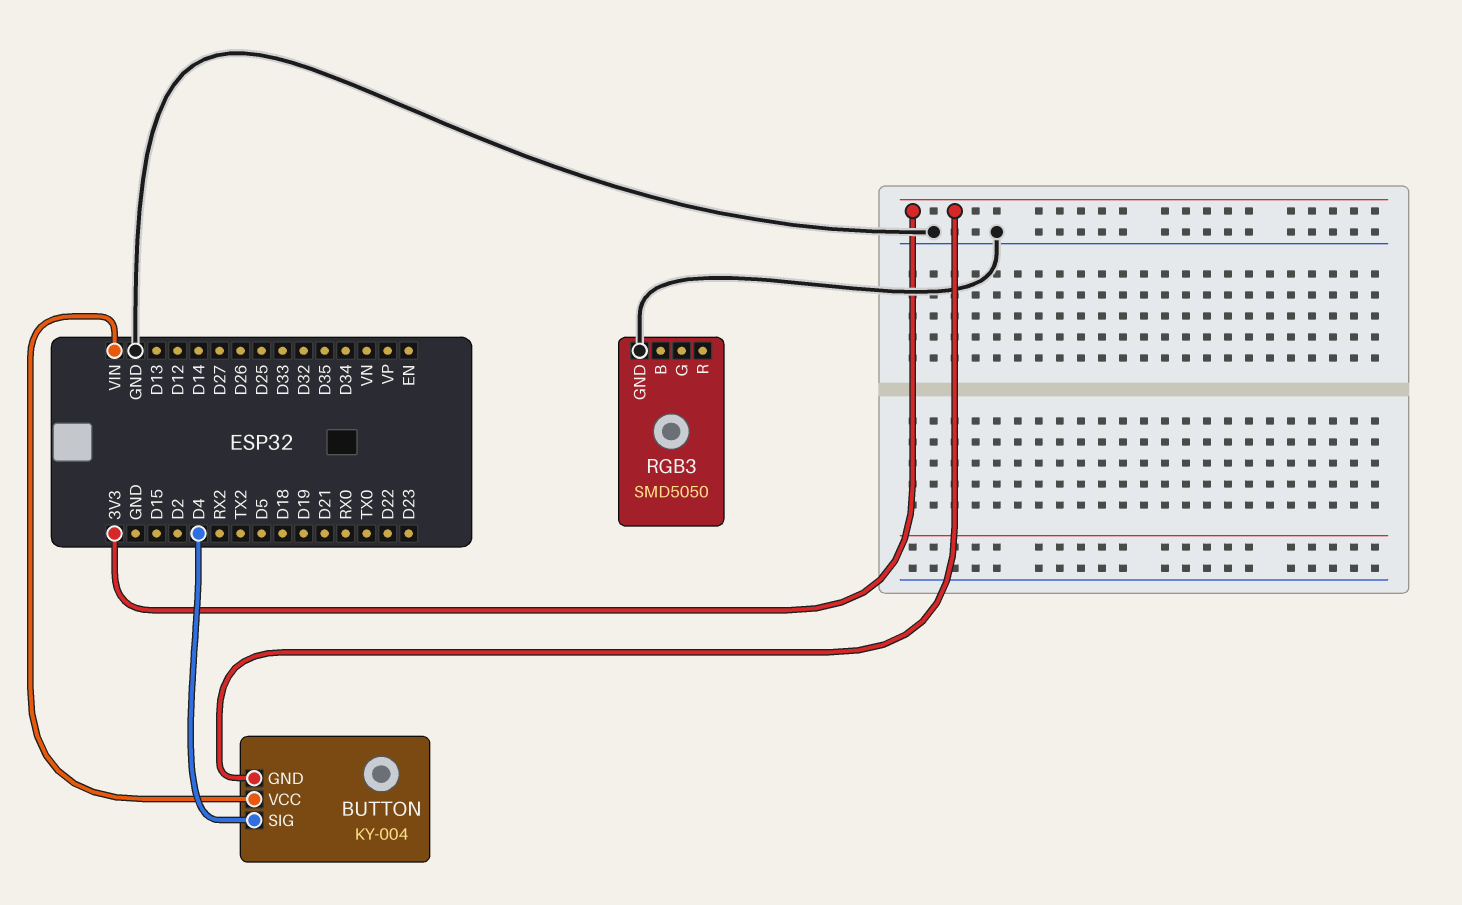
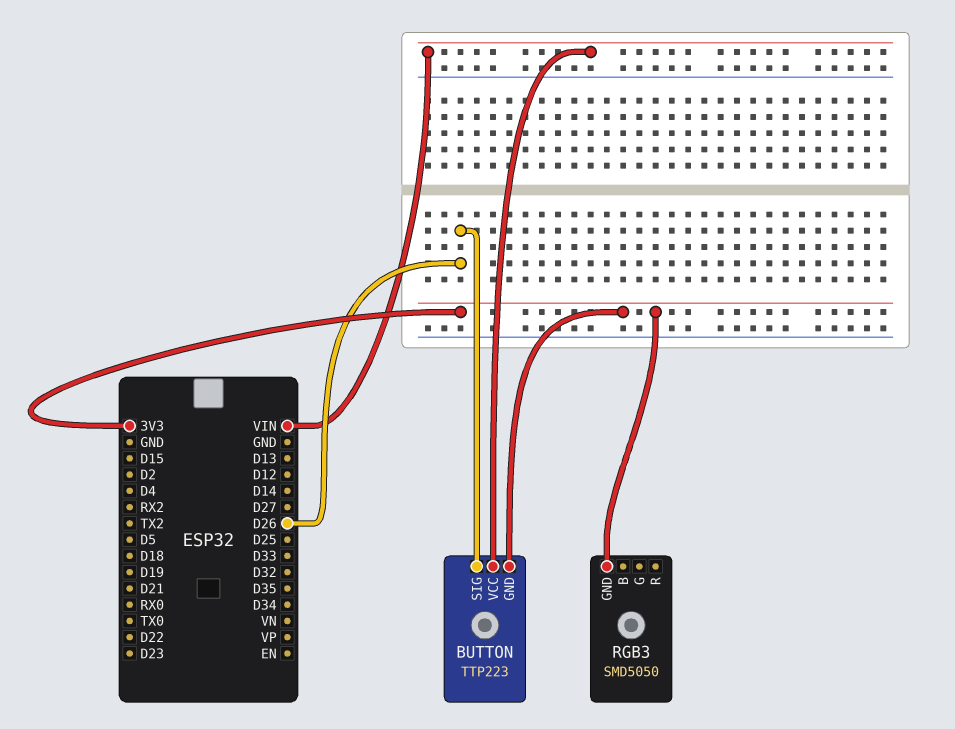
BUTTON: KY-004 -> TTP223
BUTTON pin SIG: D4 -> D26
RGB3 pin GND: GND -> 3V3

